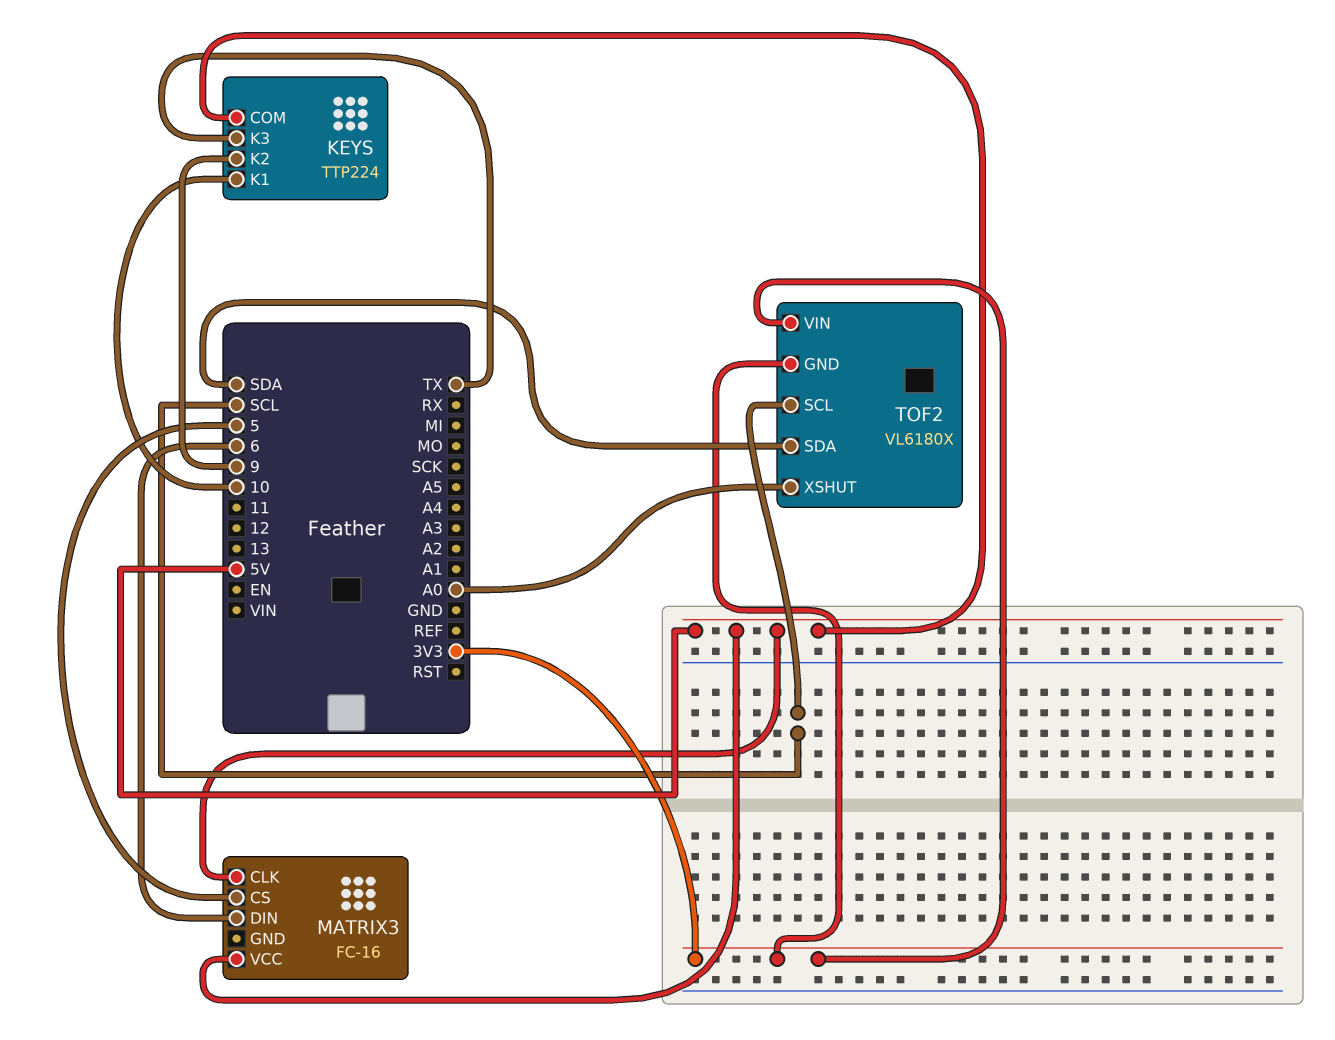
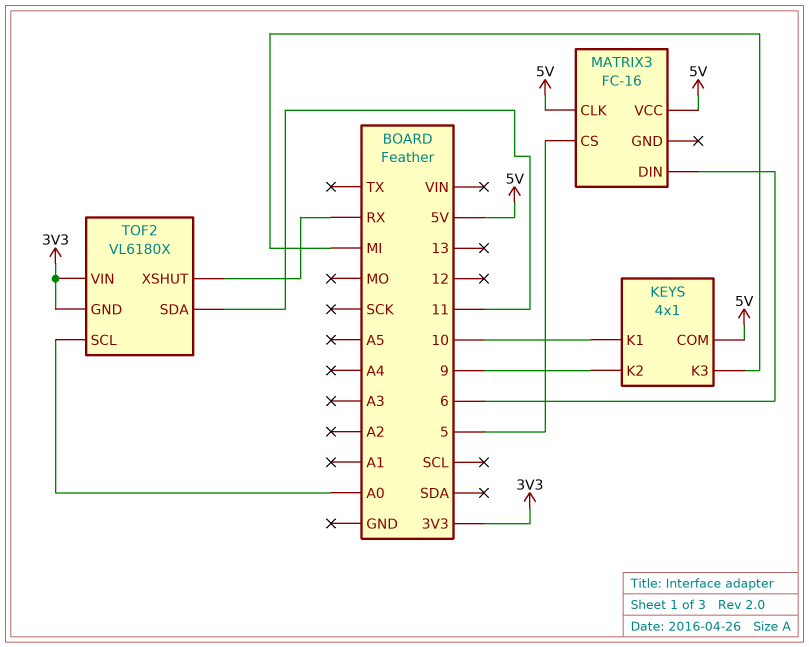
KEYS: TTP224 -> 4x1
KEYS pin K3: TX -> MI
TOF2 pin SCL: SCL -> A0
TOF2 pin SDA: SDA -> 11
TOF2 pin XSHUT: A0 -> RX

